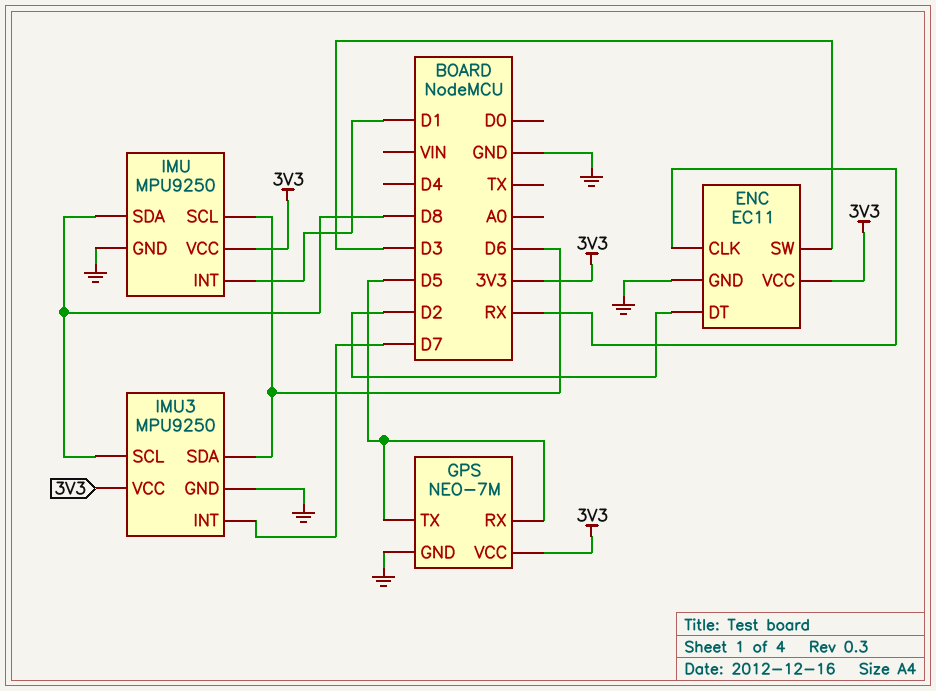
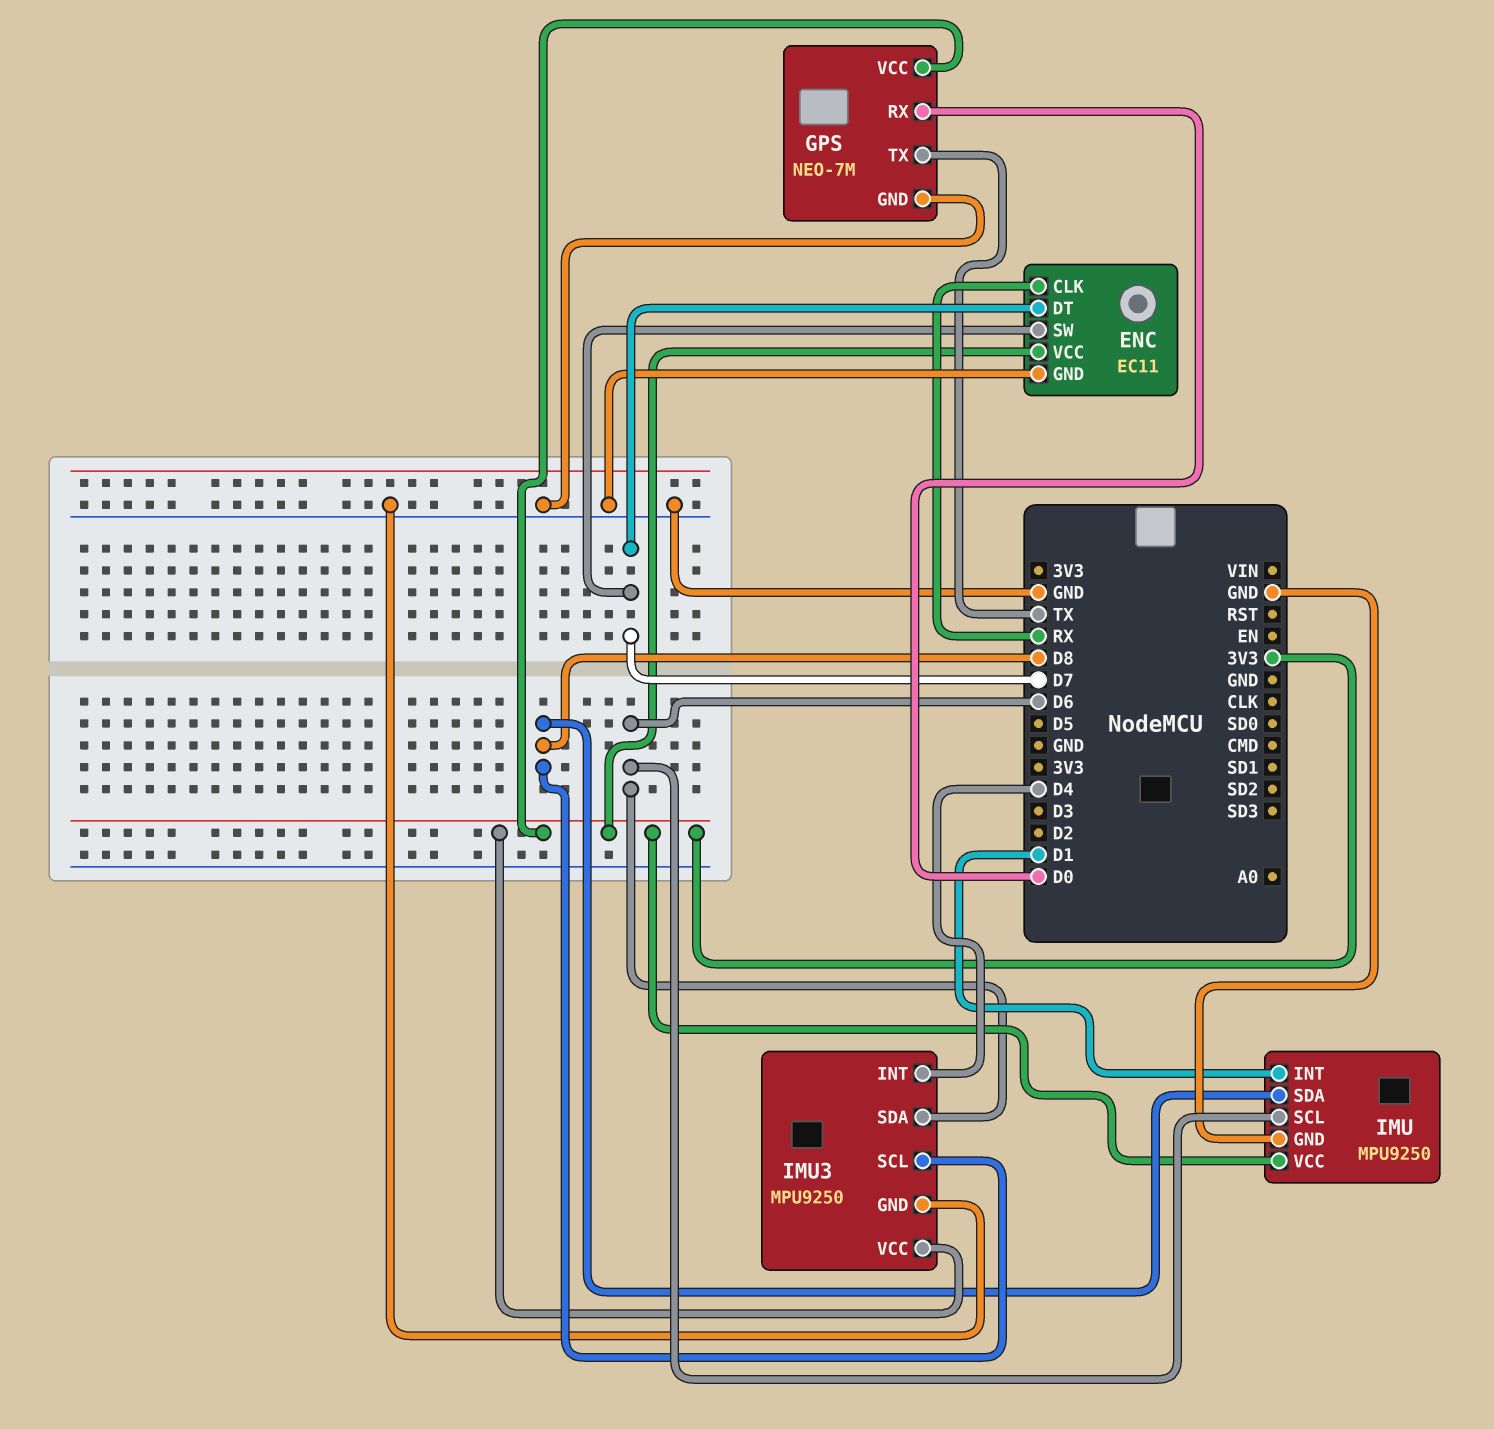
ENC pin DT: D2 -> D7
ENC pin SW: D3 -> D7
GPS pin RX: D5 -> D0
GPS pin TX: D5 -> TX
IMU3 pin INT: D7 -> D4

